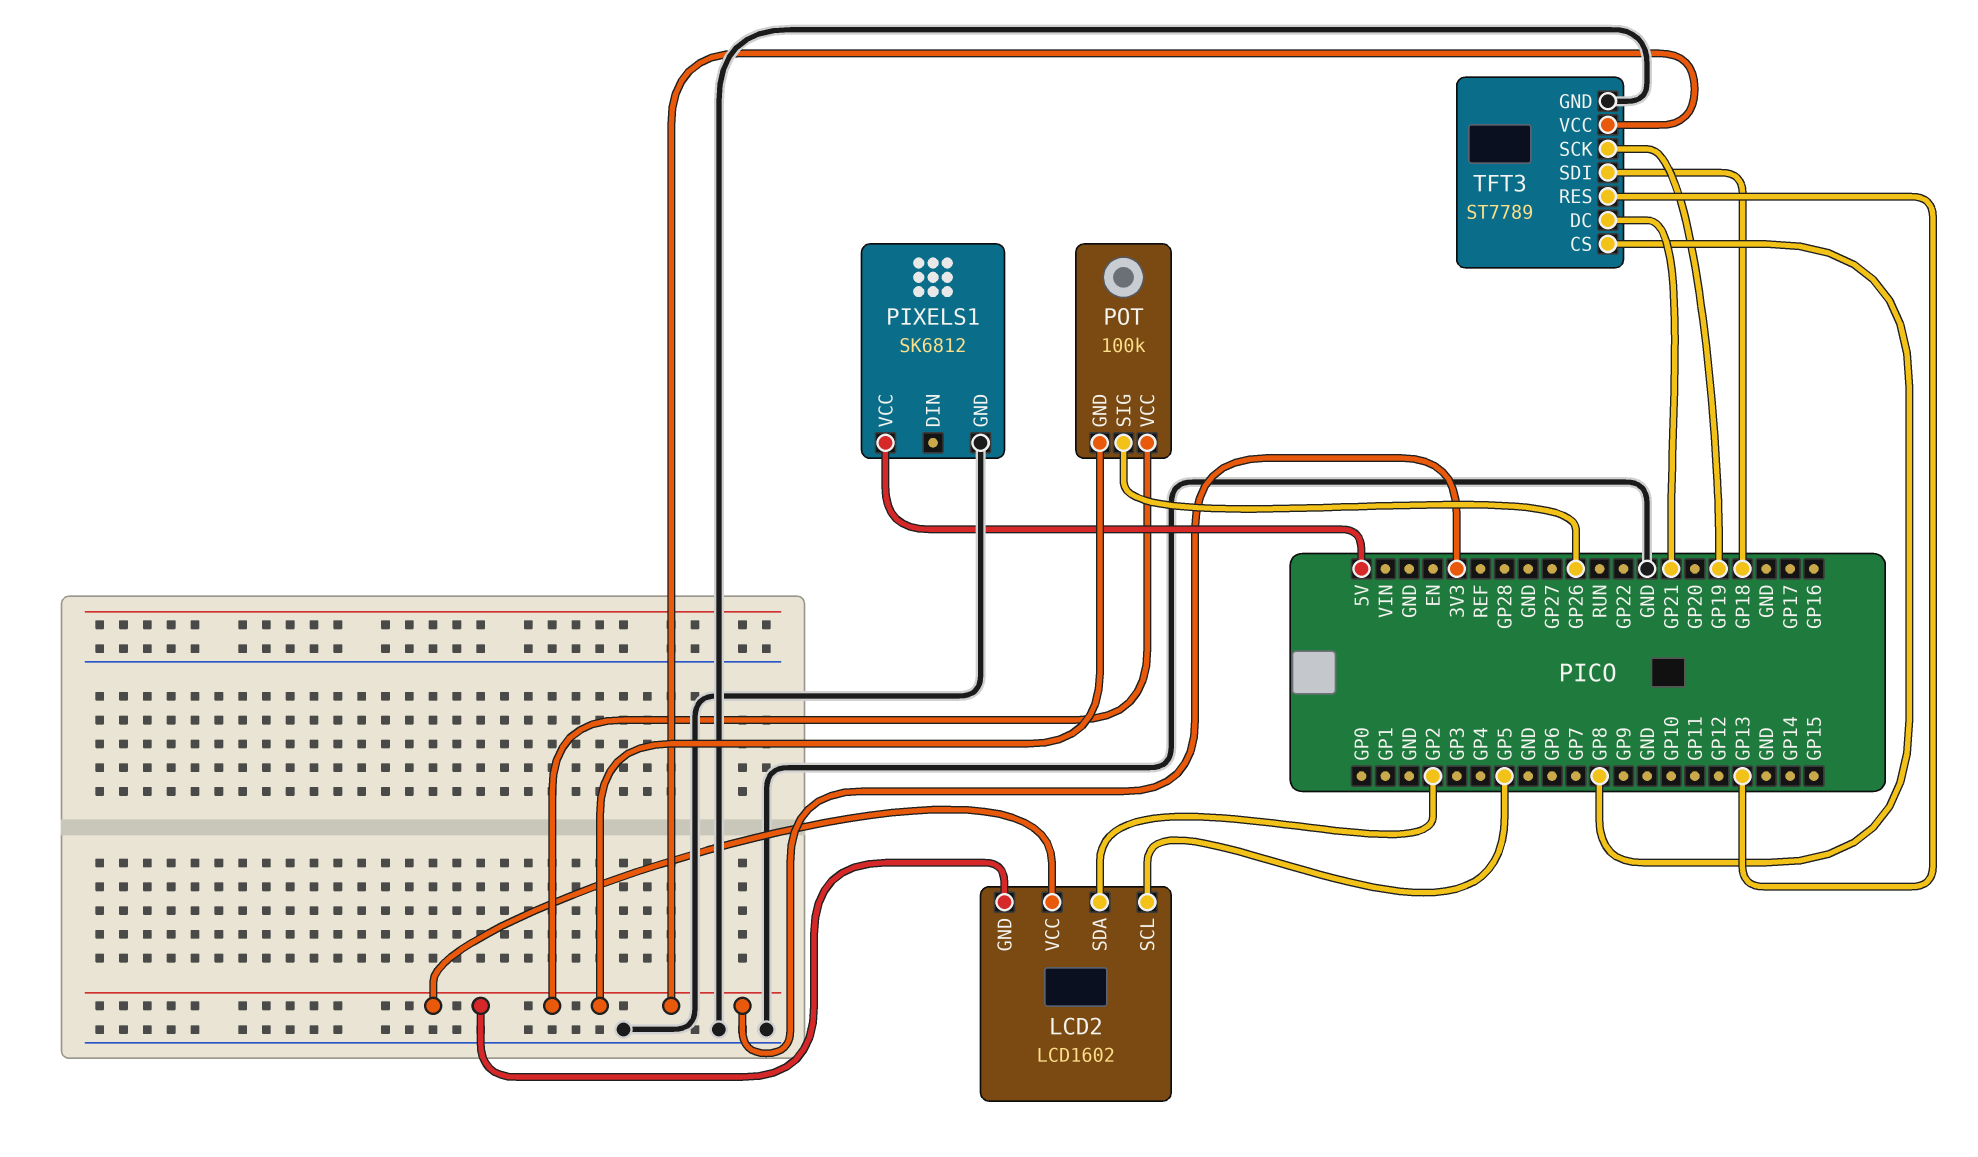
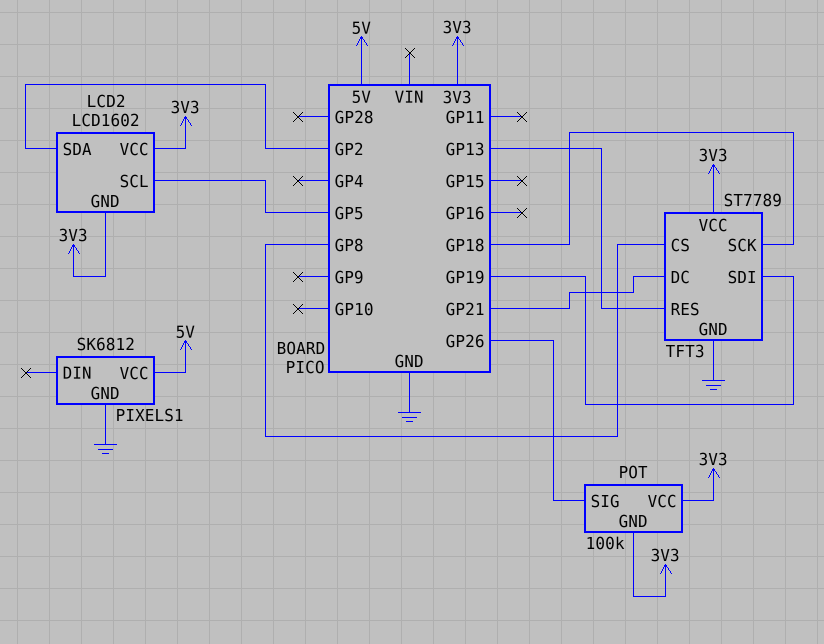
TFT3 pin SCK: GP19 -> GP18
TFT3 pin SDI: GP18 -> GP19

